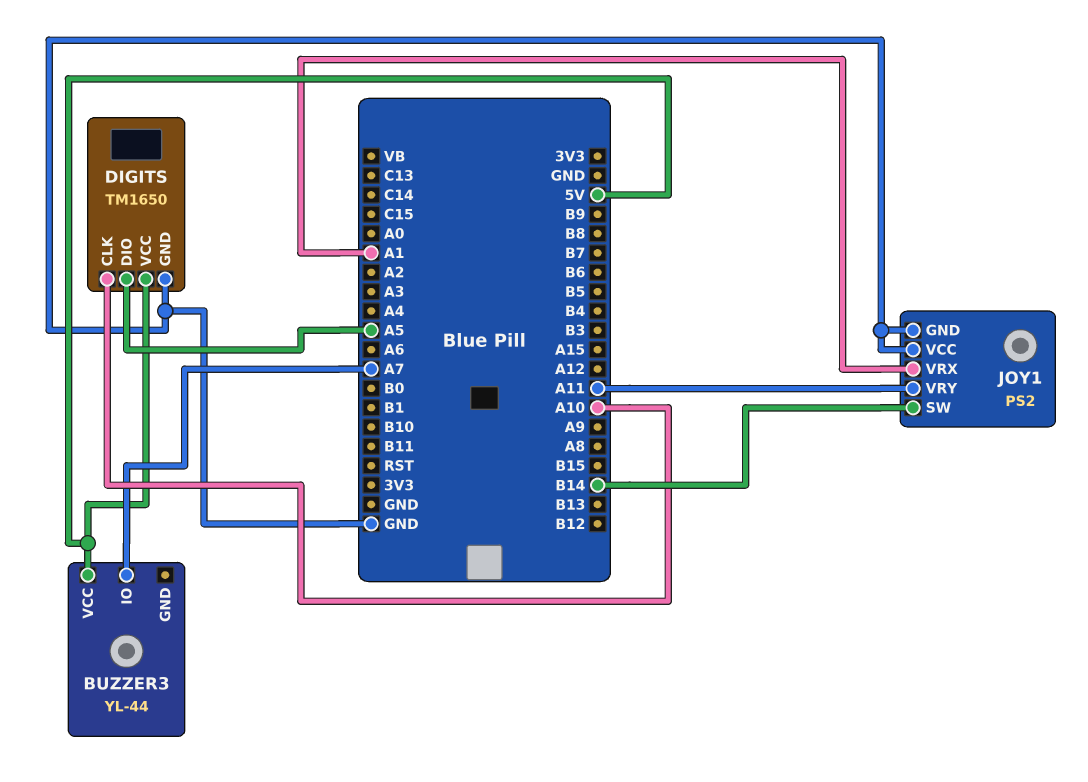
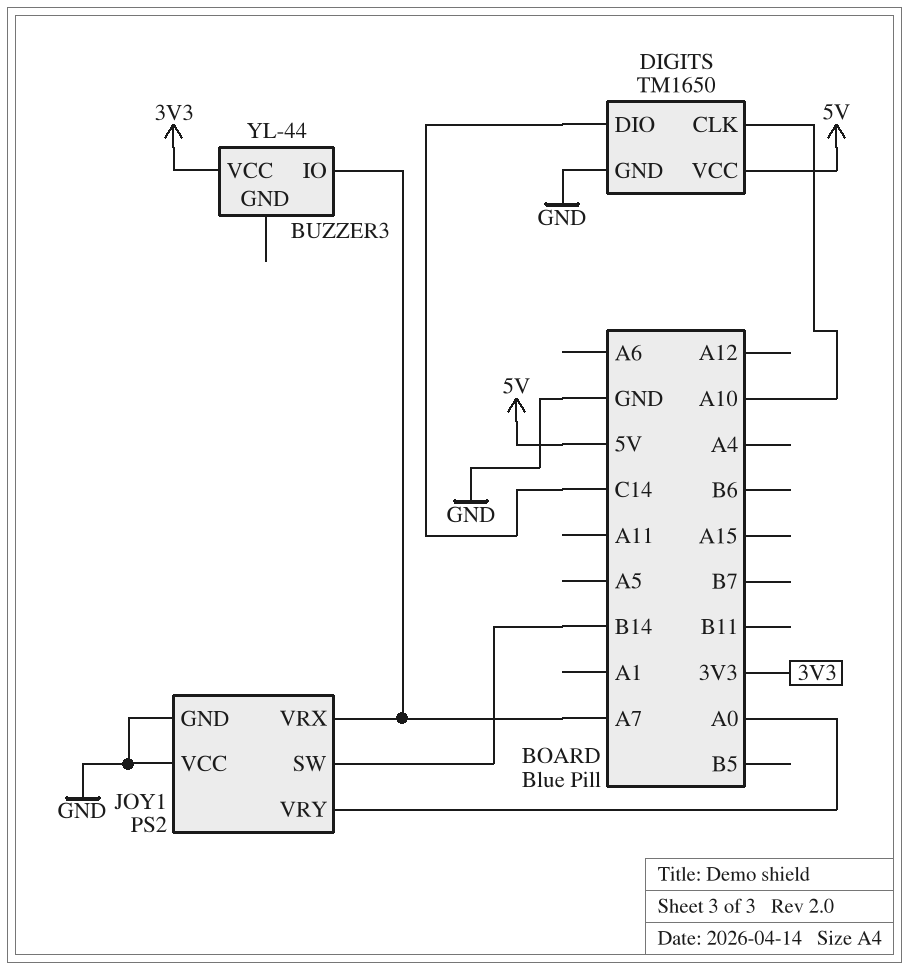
BUZZER3 pin VCC: 5V -> 3V3
DIGITS pin DIO: A5 -> C14
JOY1 pin VRX: A1 -> A7
JOY1 pin VRY: A11 -> A0

